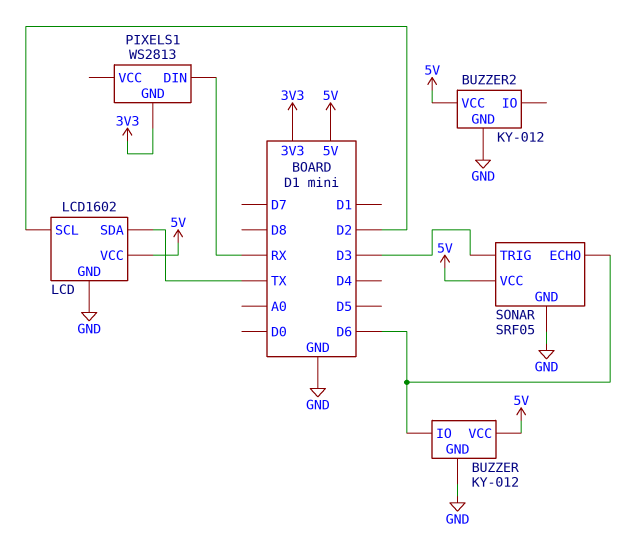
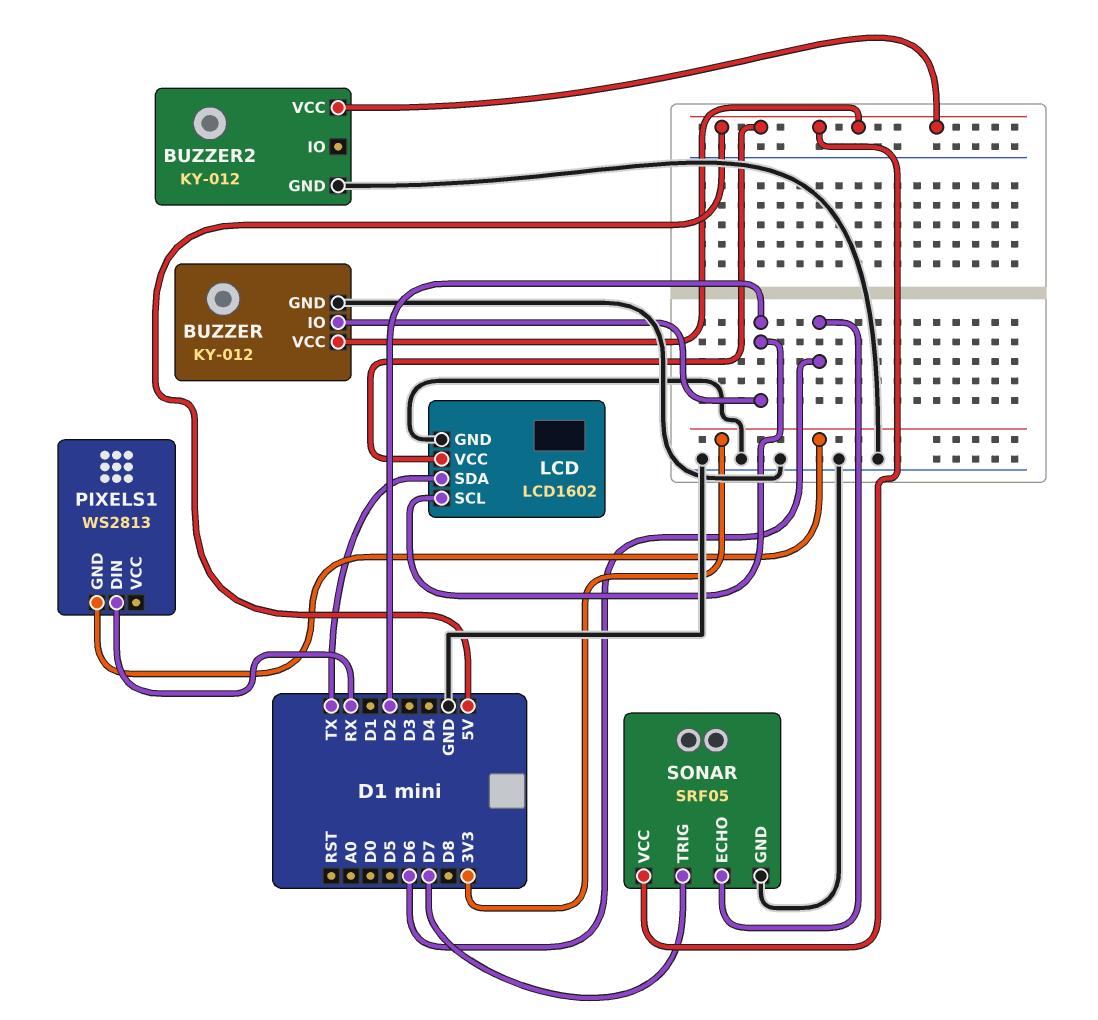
BUZZER pin IO: D6 -> D2
SONAR pin TRIG: D3 -> D7

